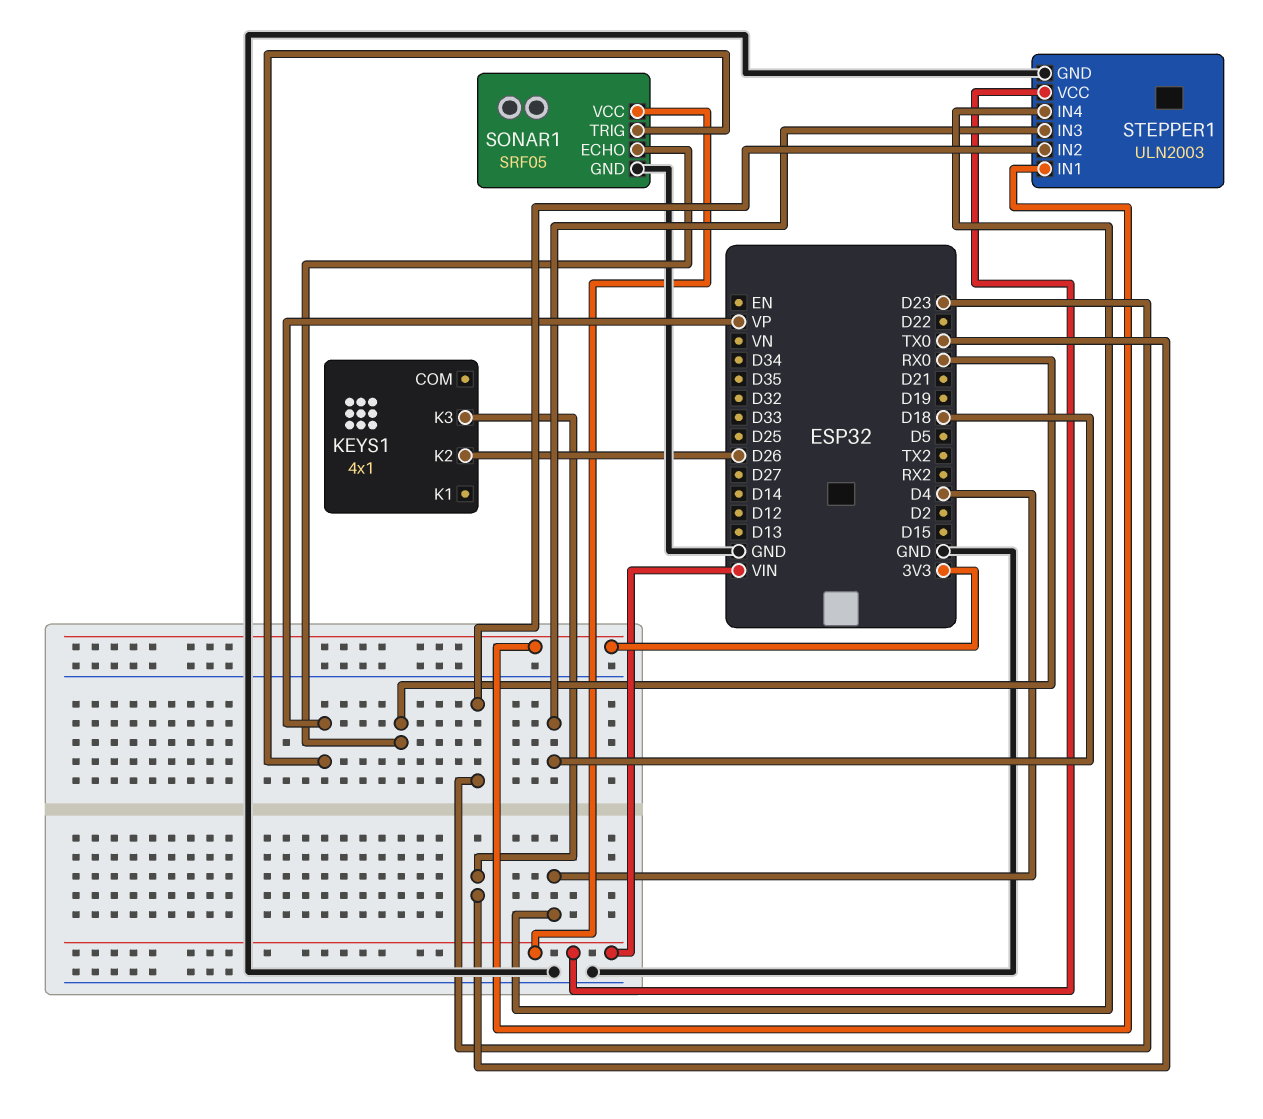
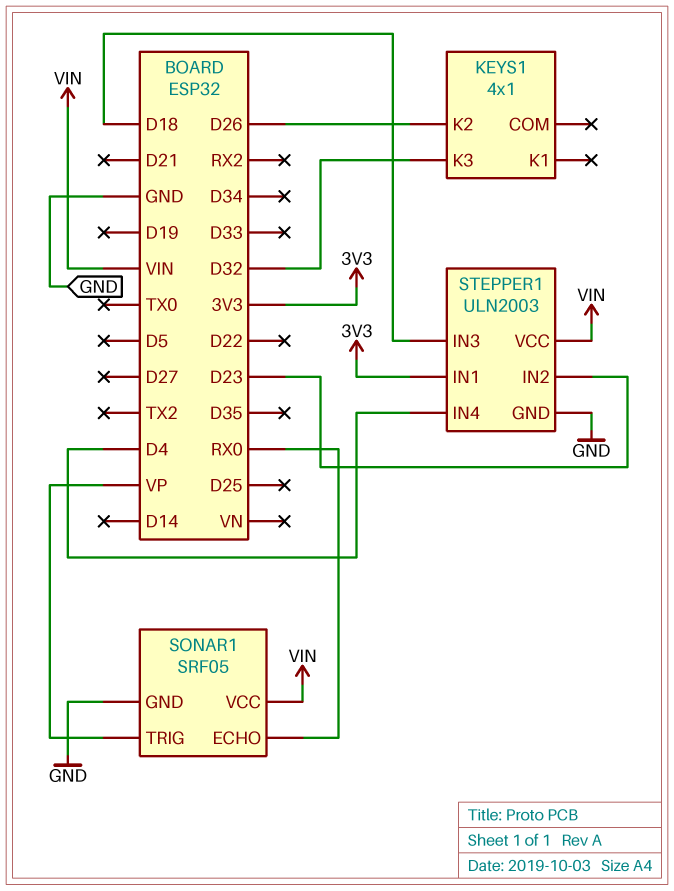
KEYS1 pin K3: TX0 -> D32

